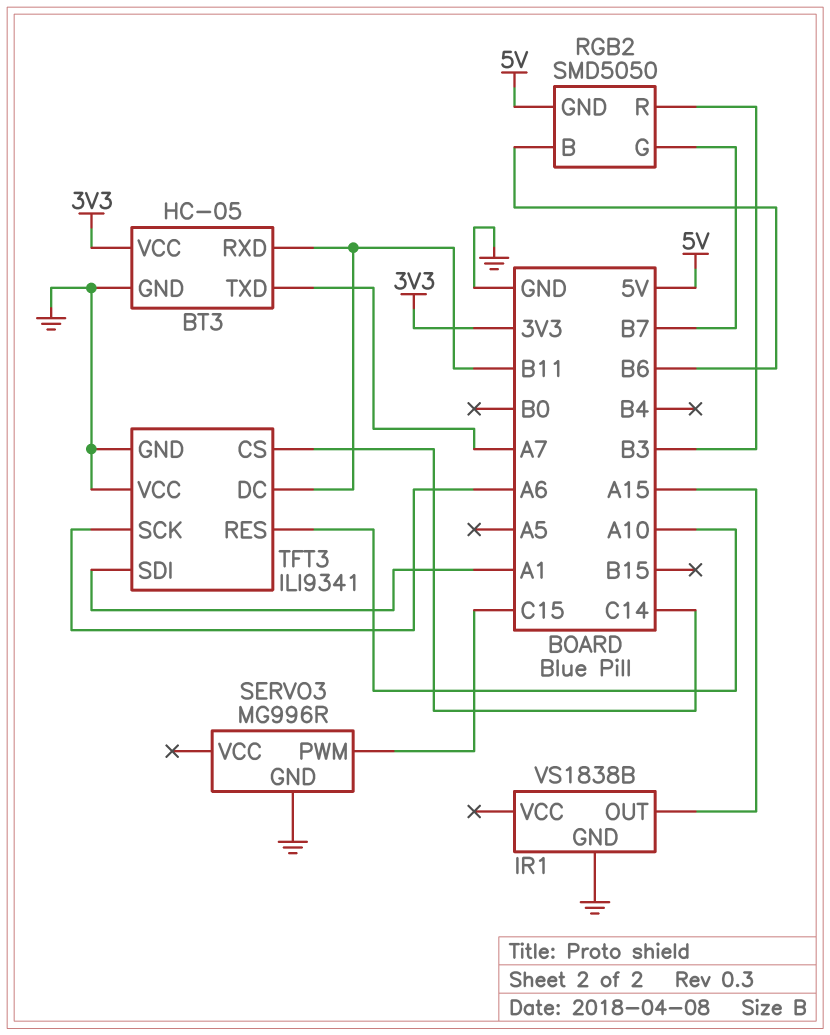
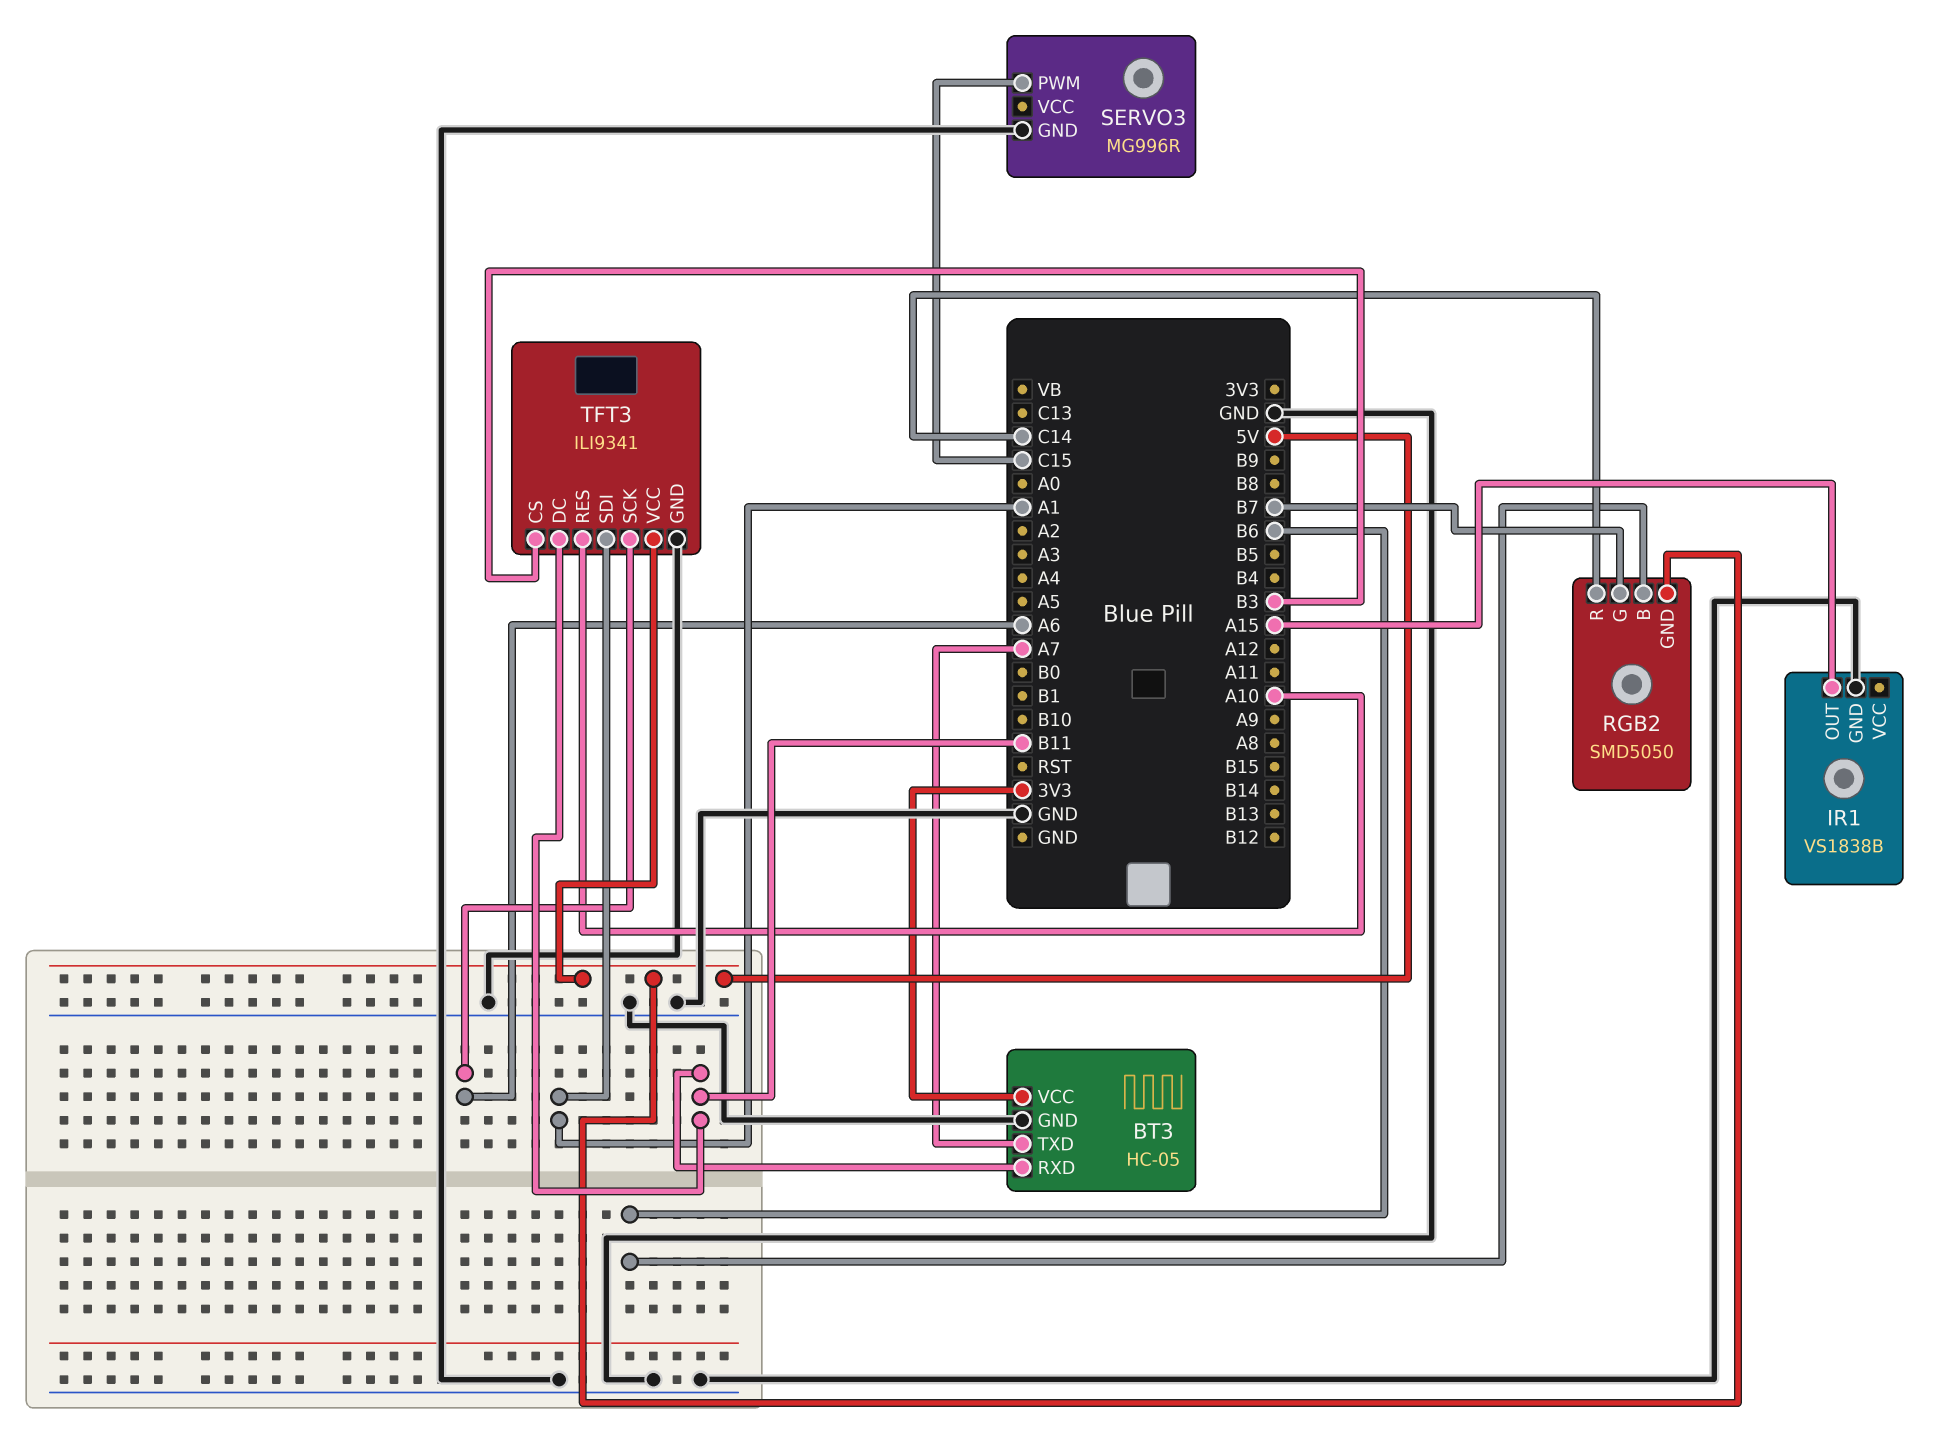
RGB2 pin R: B3 -> C14
TFT3 pin CS: C14 -> B3
TFT3 pin VCC: GND -> 5V

